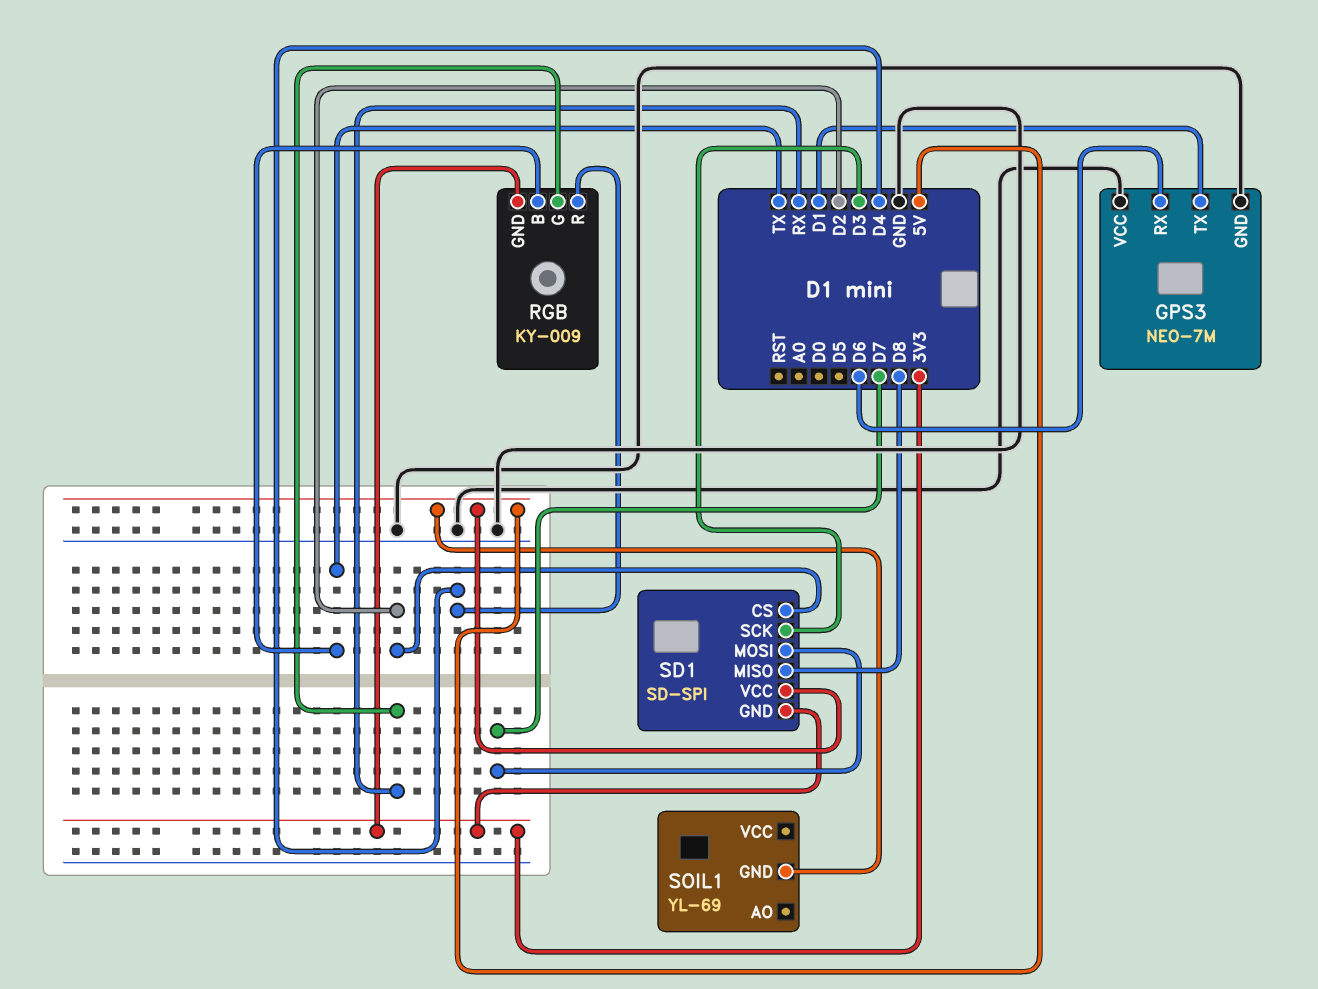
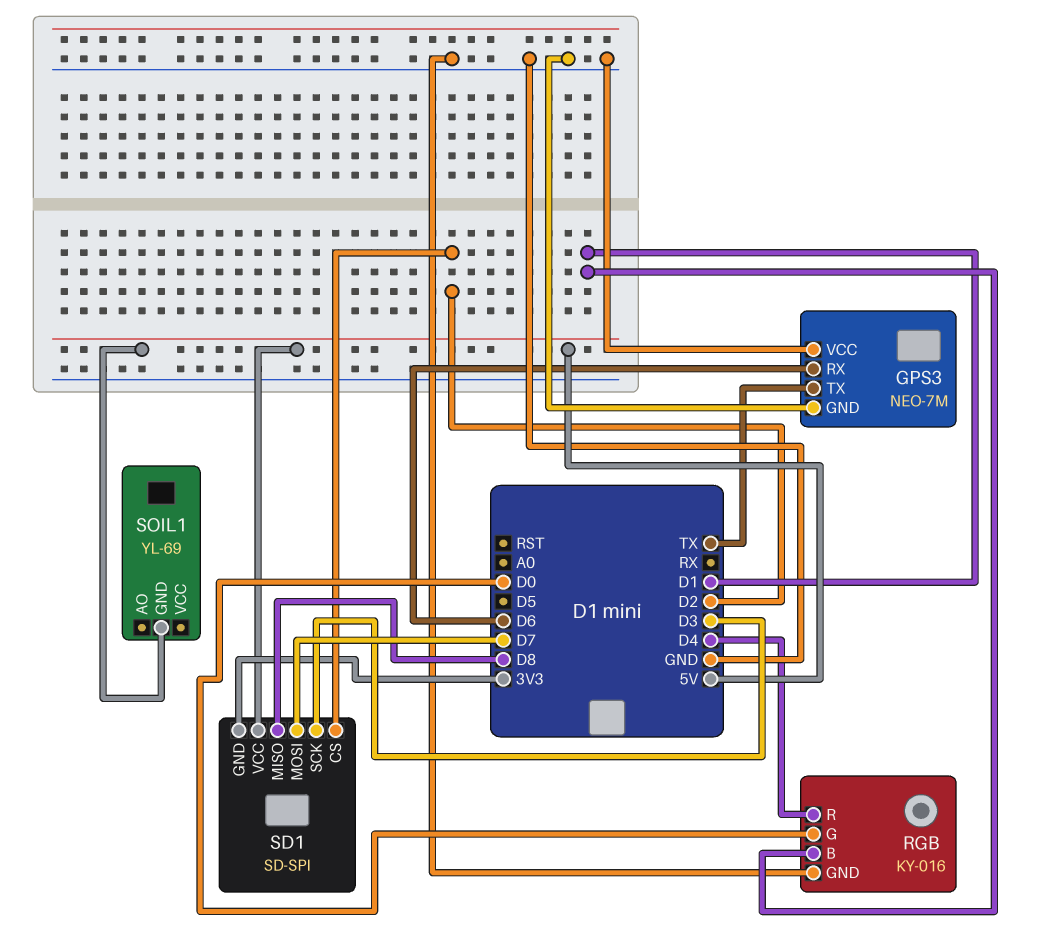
GPS3 pin TX: D1 -> TX
RGB: KY-009 -> KY-016
RGB pin B: TX -> D1
RGB pin G: RX -> D0
RGB pin GND: 3V3 -> GND

